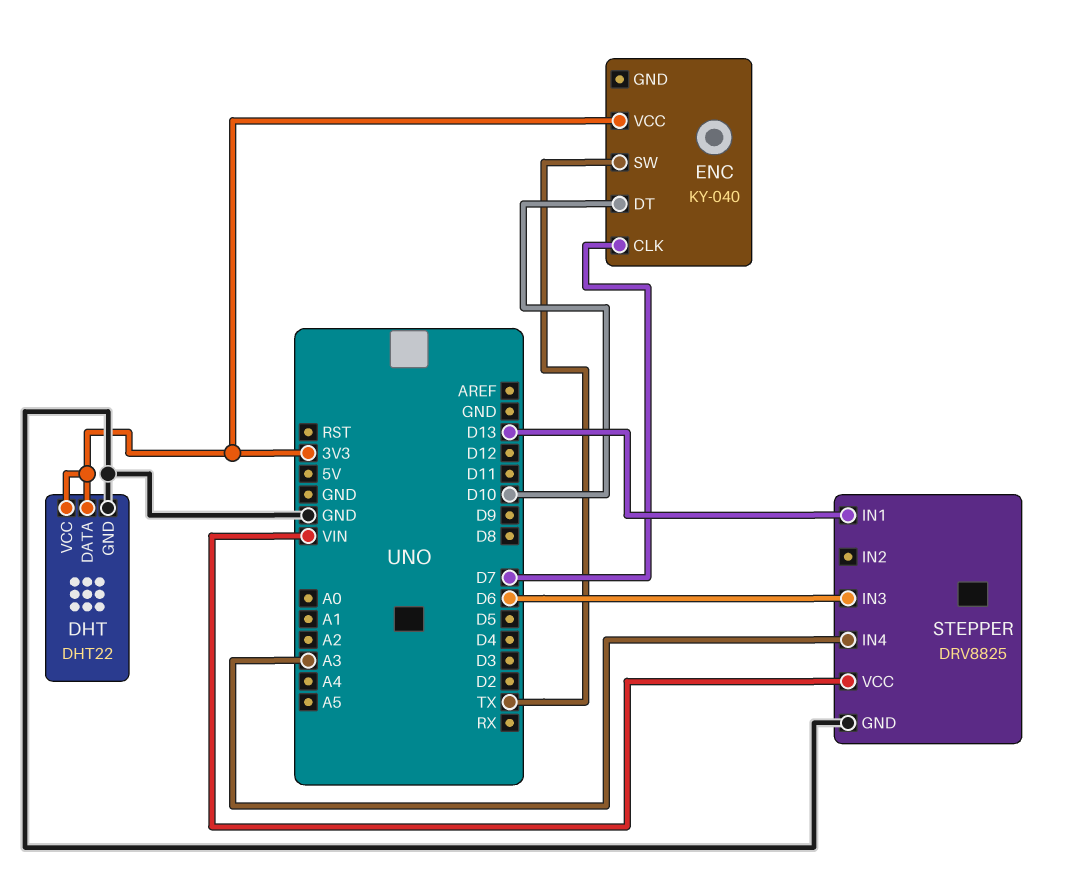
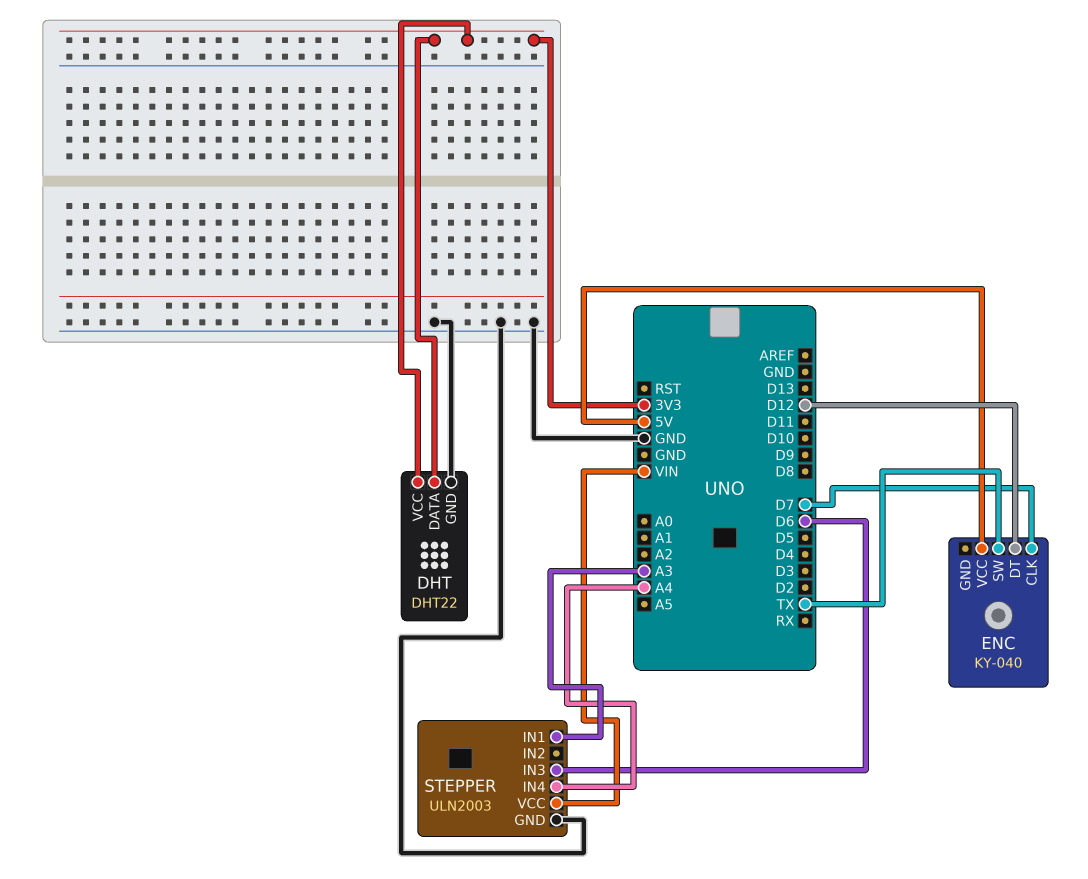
ENC pin DT: D10 -> D12
ENC pin VCC: 3V3 -> 5V
STEPPER: DRV8825 -> ULN2003
STEPPER pin IN1: D13 -> A3
STEPPER pin IN4: A3 -> A4

